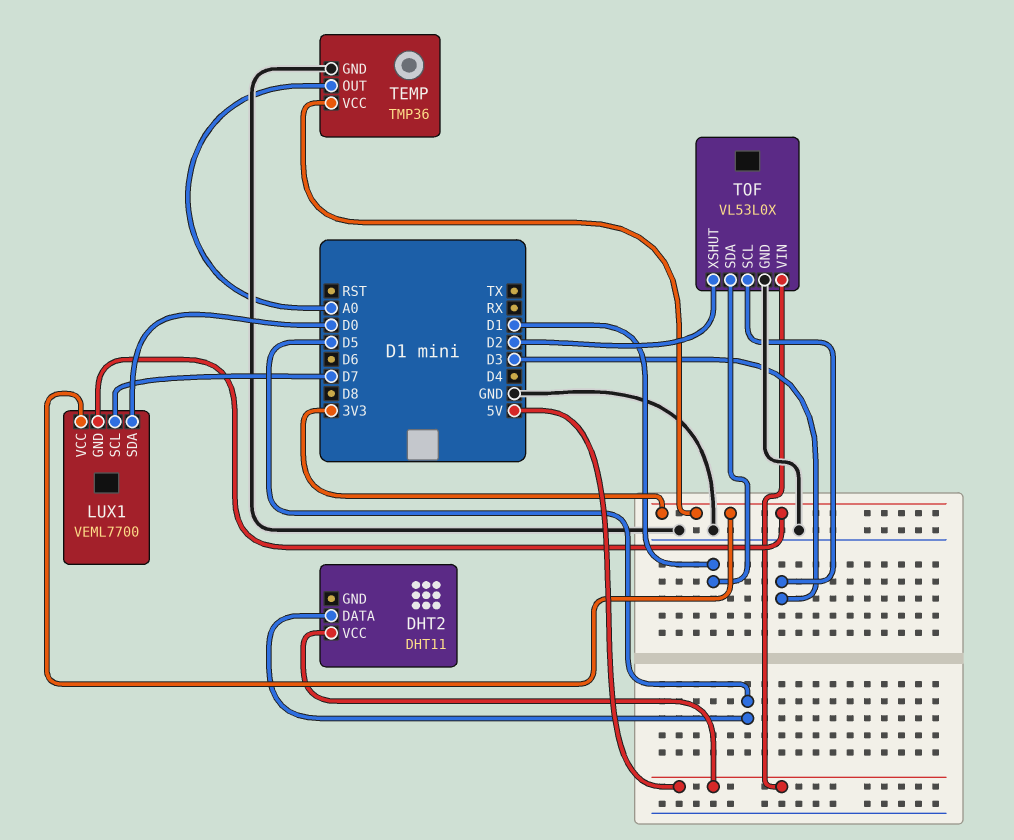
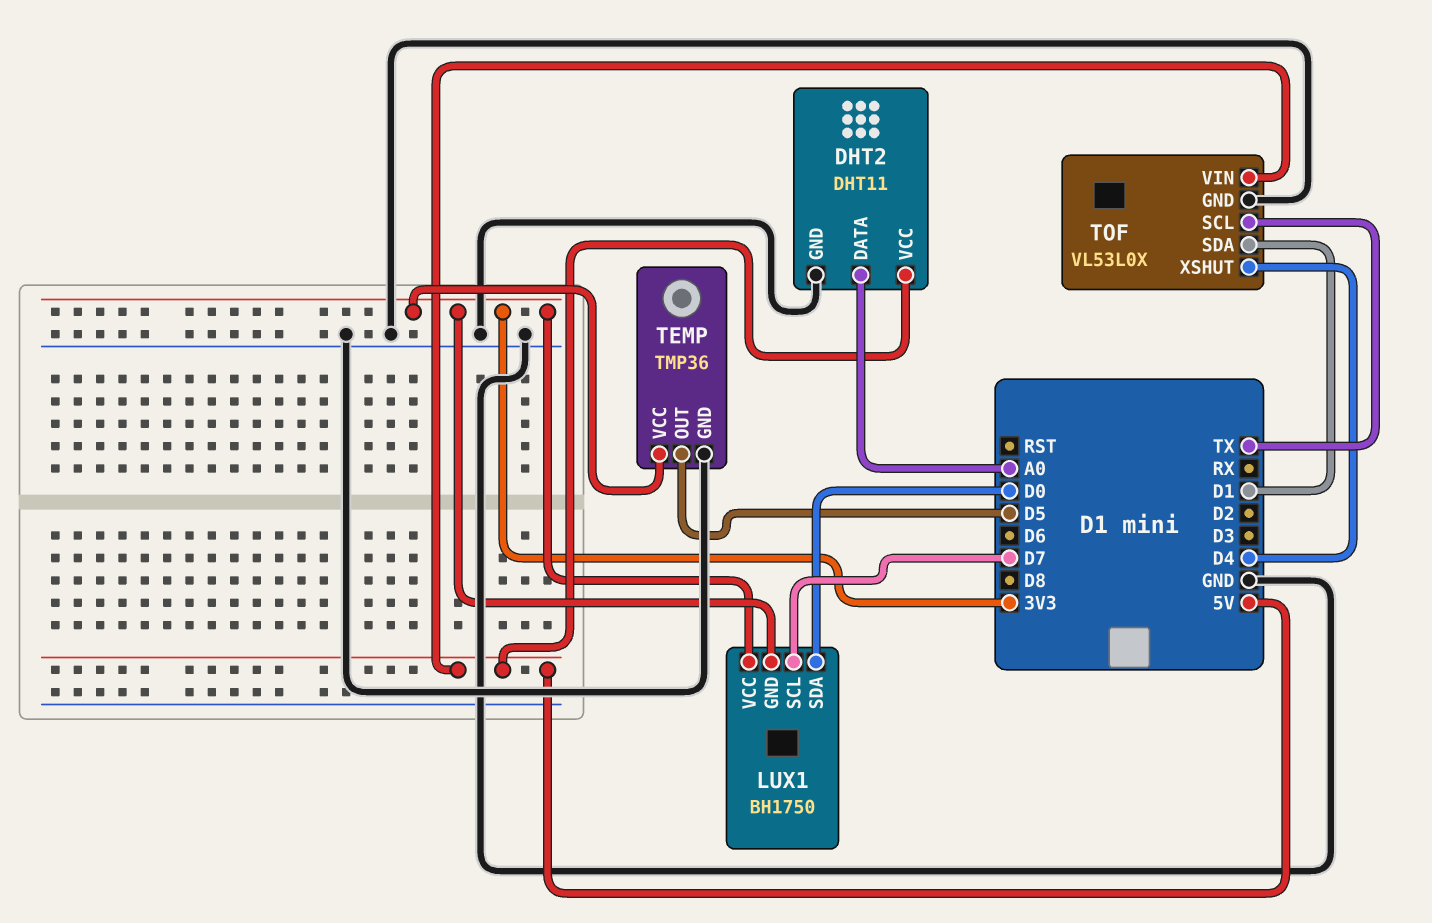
DHT2 pin DATA: D5 -> A0
DHT2 pin GND: none -> GND
LUX1: VEML7700 -> BH1750
TEMP pin OUT: A0 -> D5
TOF pin SCL: D3 -> TX
TOF pin XSHUT: D2 -> D4

